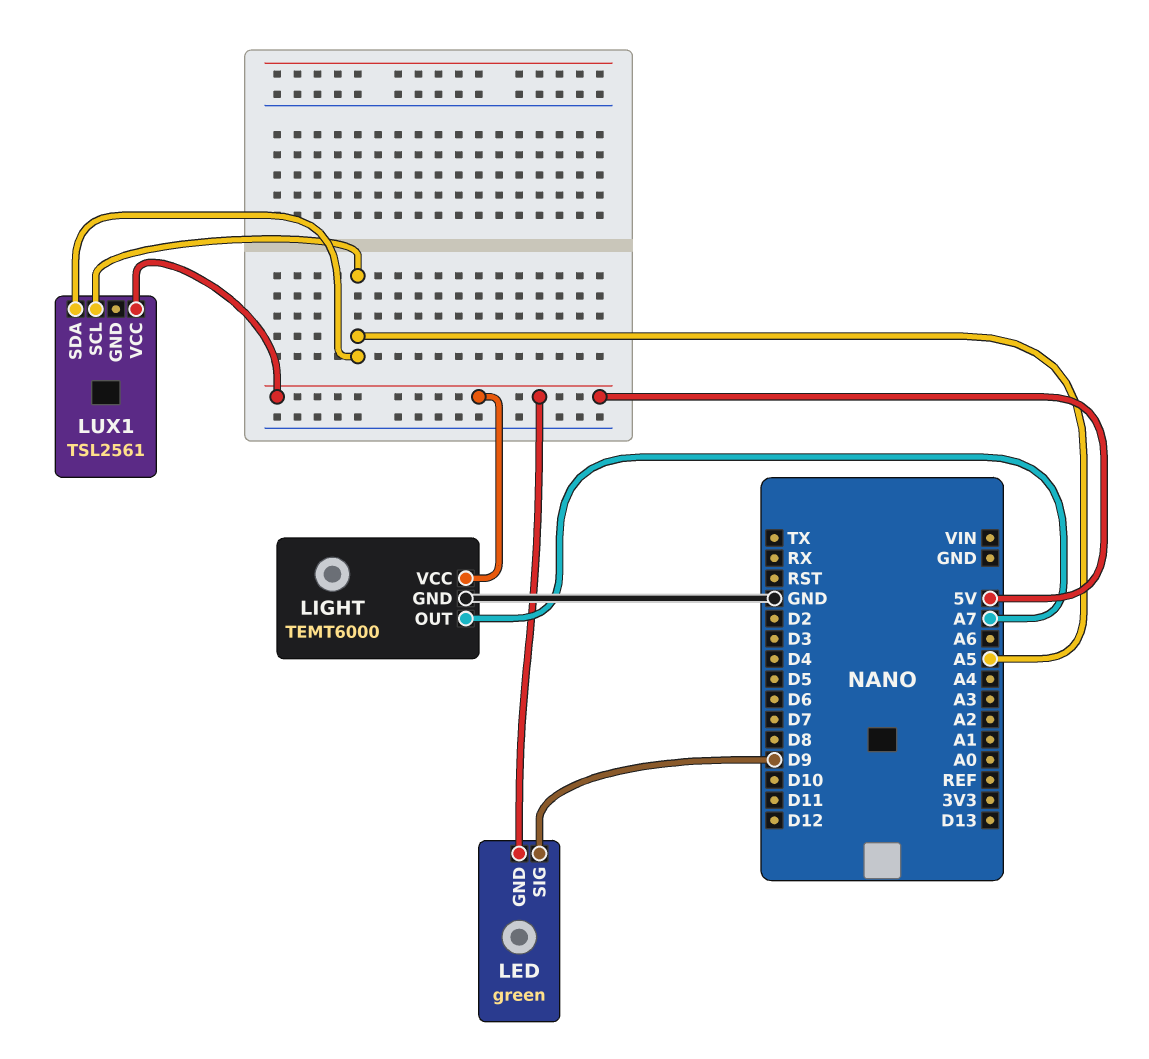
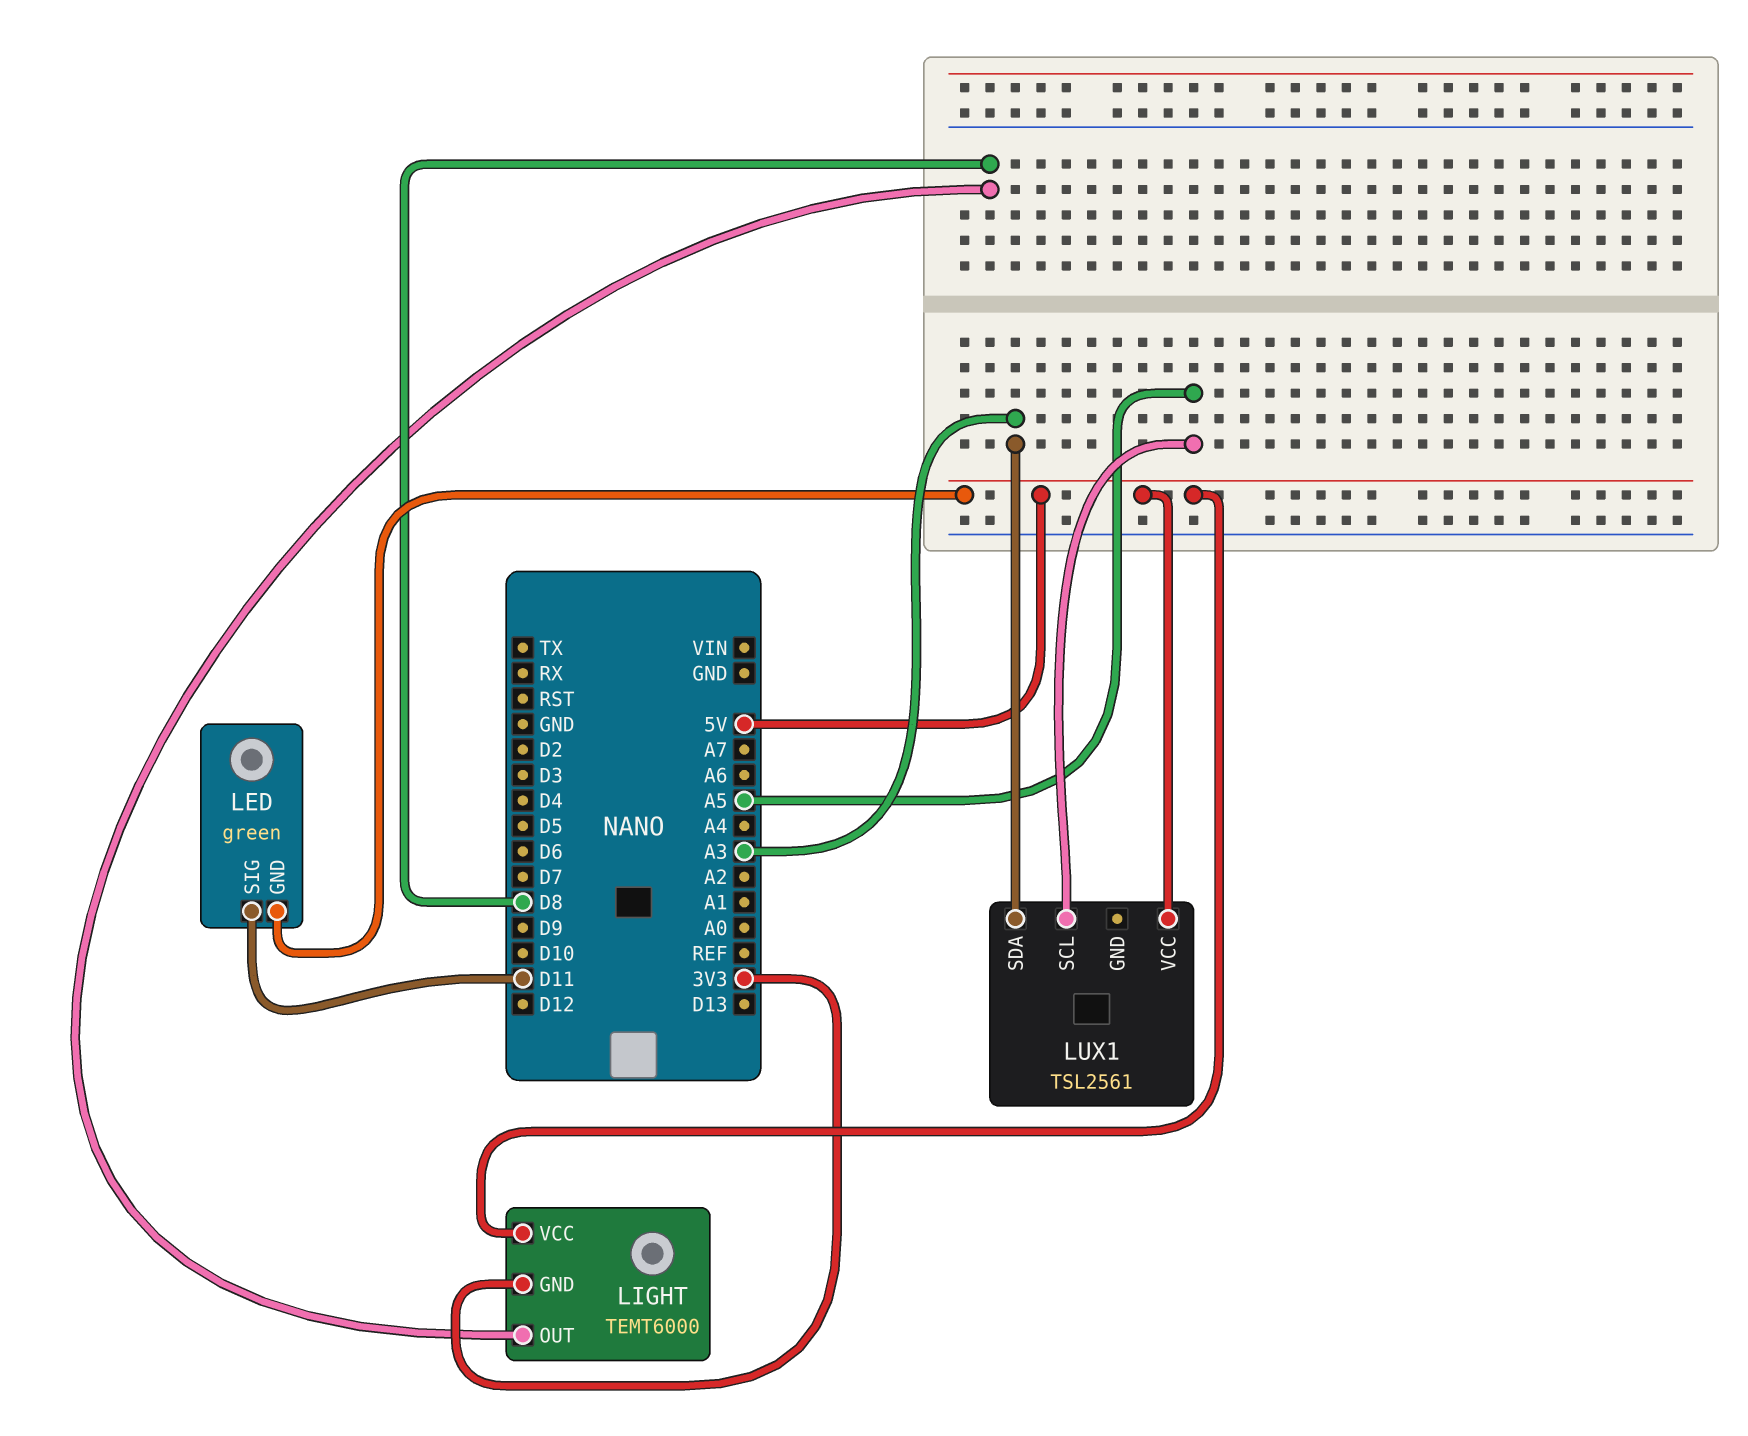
LED pin SIG: D9 -> D11
LIGHT pin GND: GND -> 3V3
LIGHT pin OUT: A7 -> D8
LUX1 pin SDA: A5 -> A3

